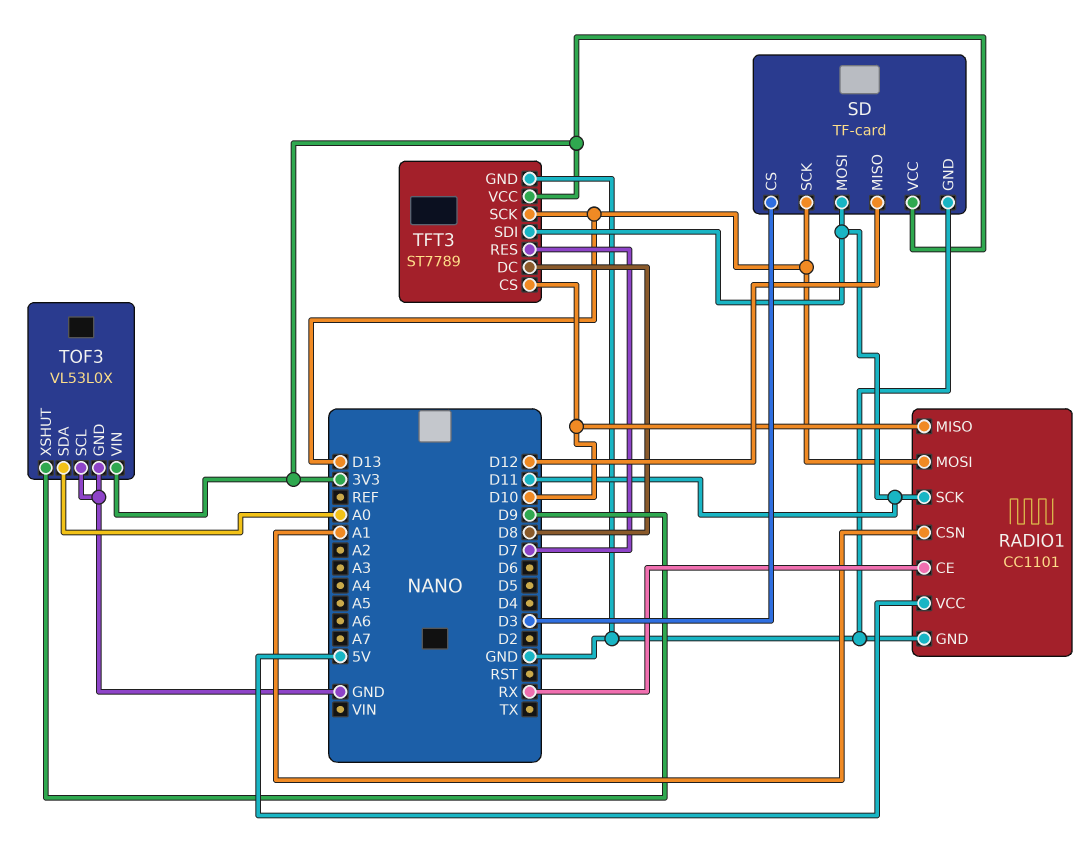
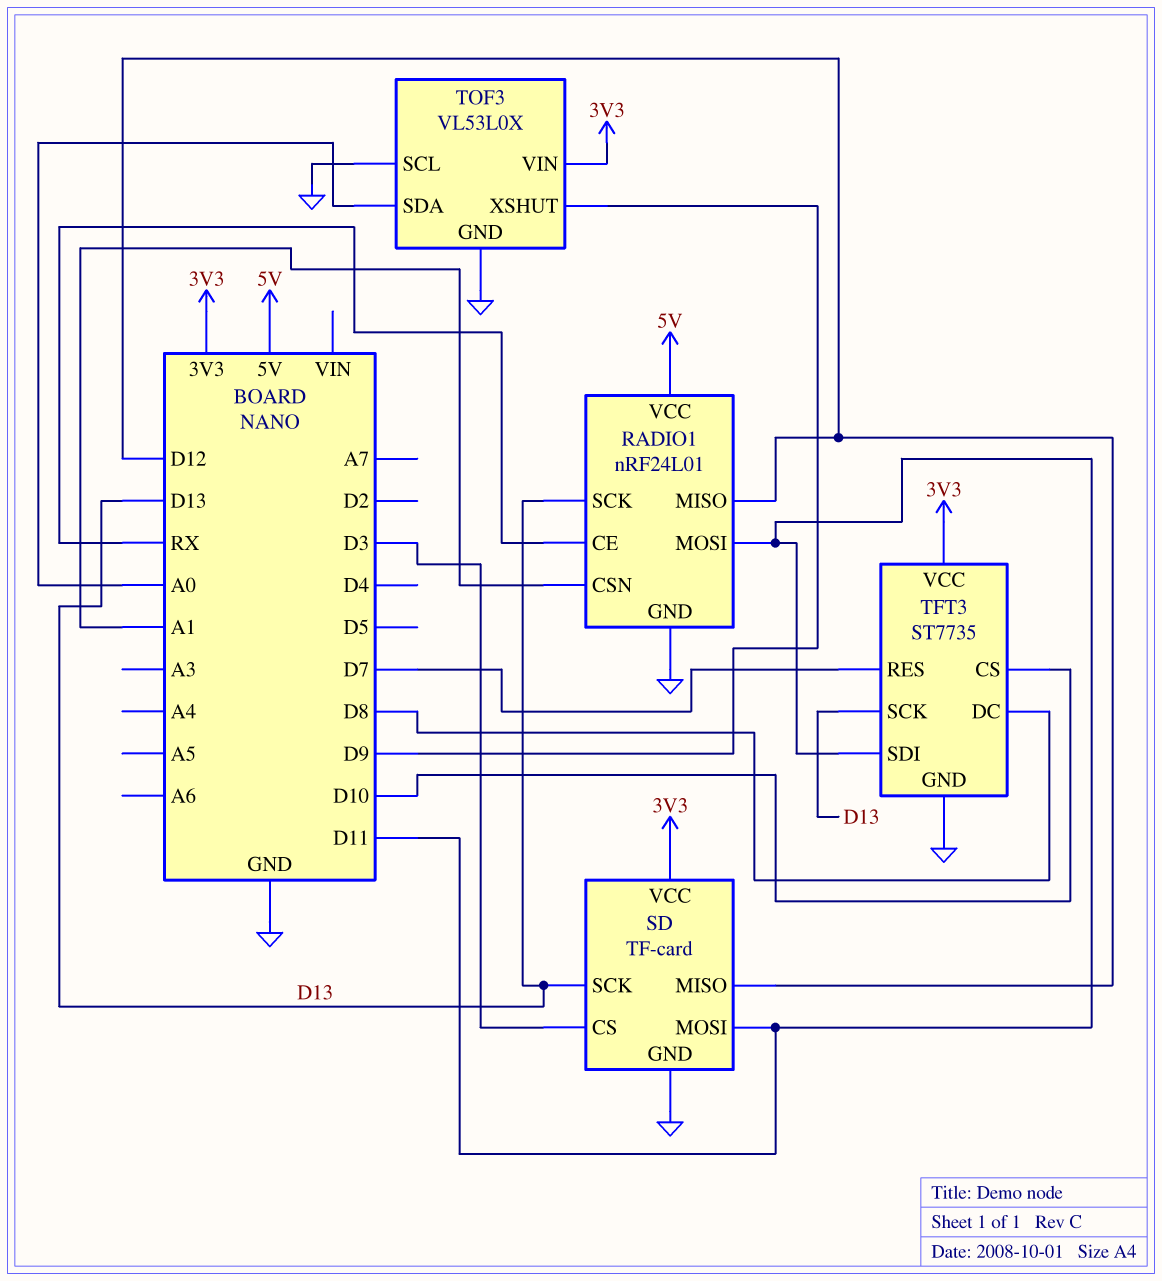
RADIO1: CC1101 -> nRF24L01
RADIO1 pin MISO: D10 -> D12
RADIO1 pin MOSI: D13 -> D11
RADIO1 pin SCK: D11 -> D13
TFT3: ST7789 -> ST7735

